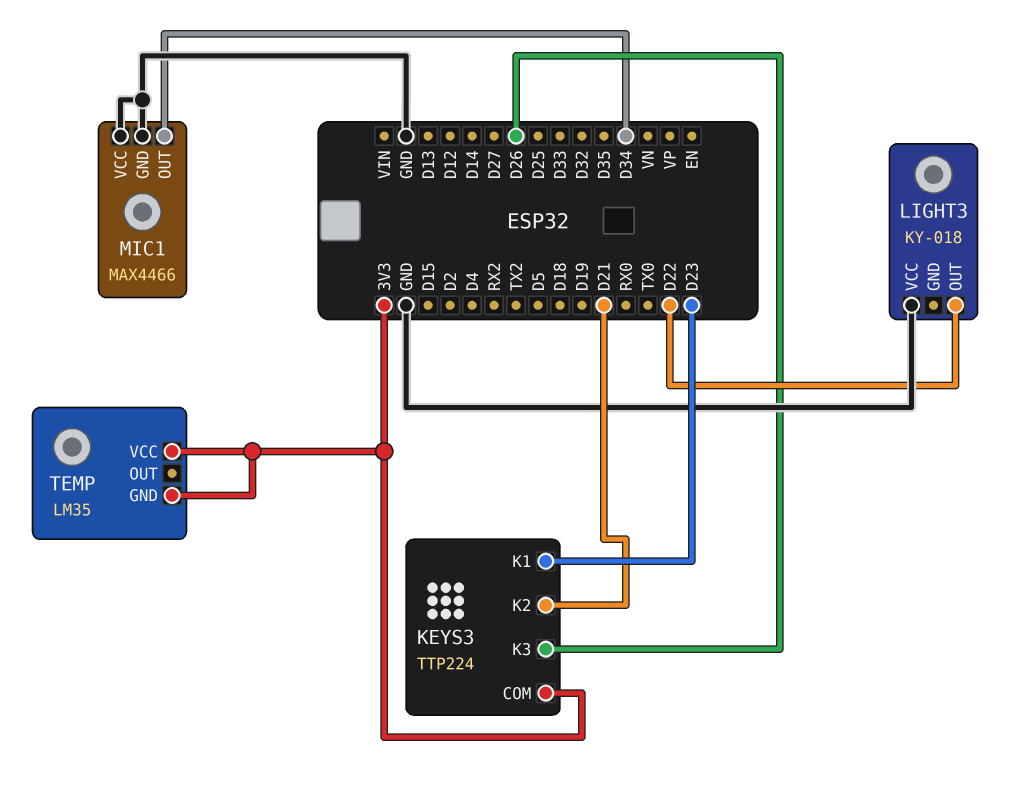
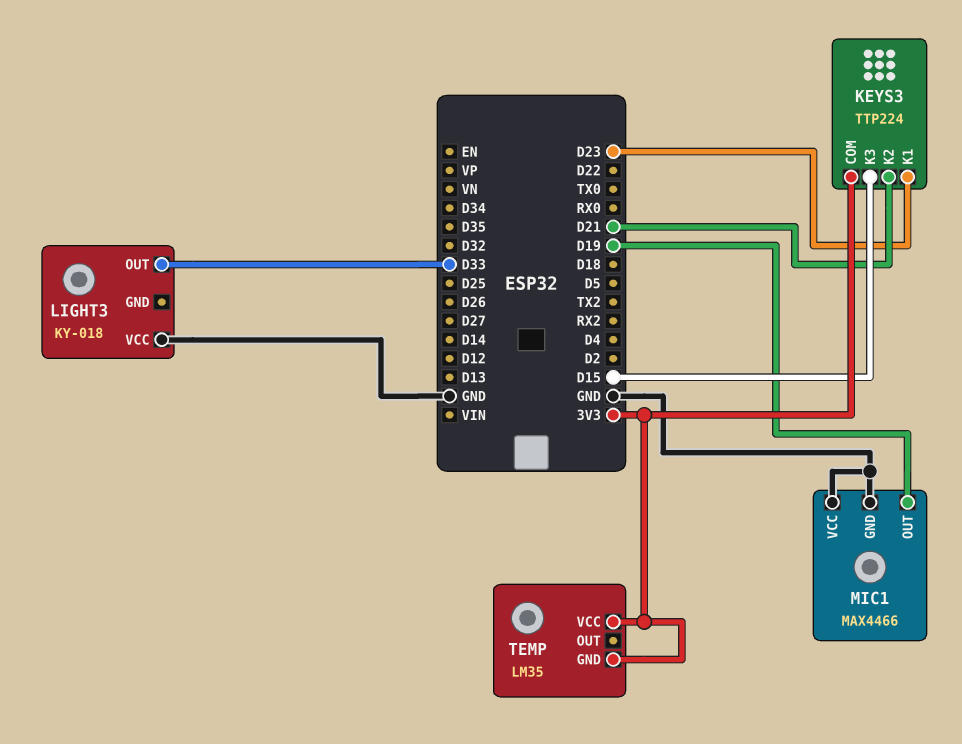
KEYS3 pin K3: D26 -> D15
LIGHT3 pin OUT: D22 -> D33
MIC1 pin OUT: D34 -> D19

